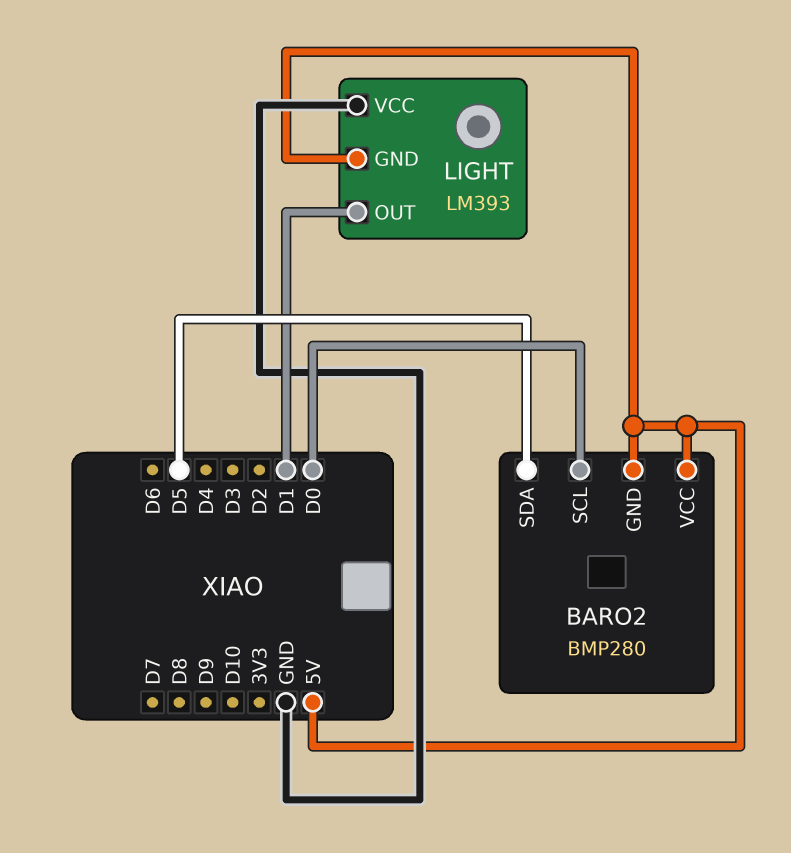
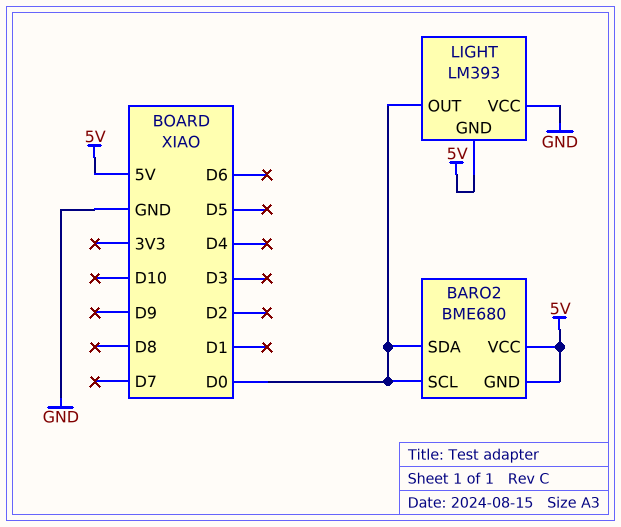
BARO2: BMP280 -> BME680
BARO2 pin SDA: D5 -> D0
LIGHT pin OUT: D1 -> D0

